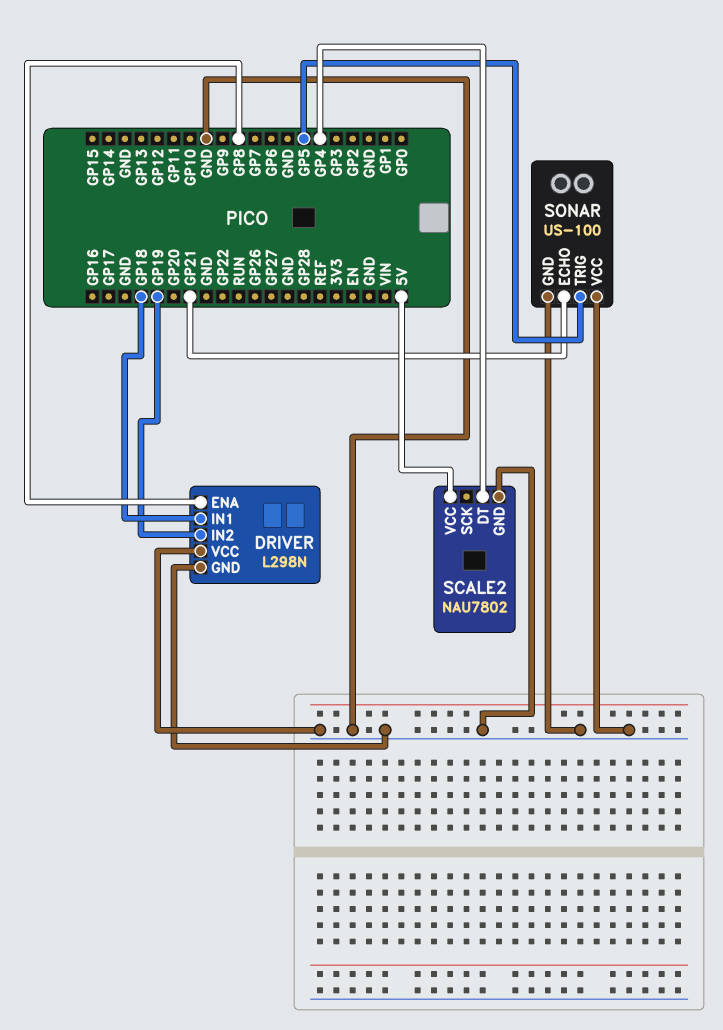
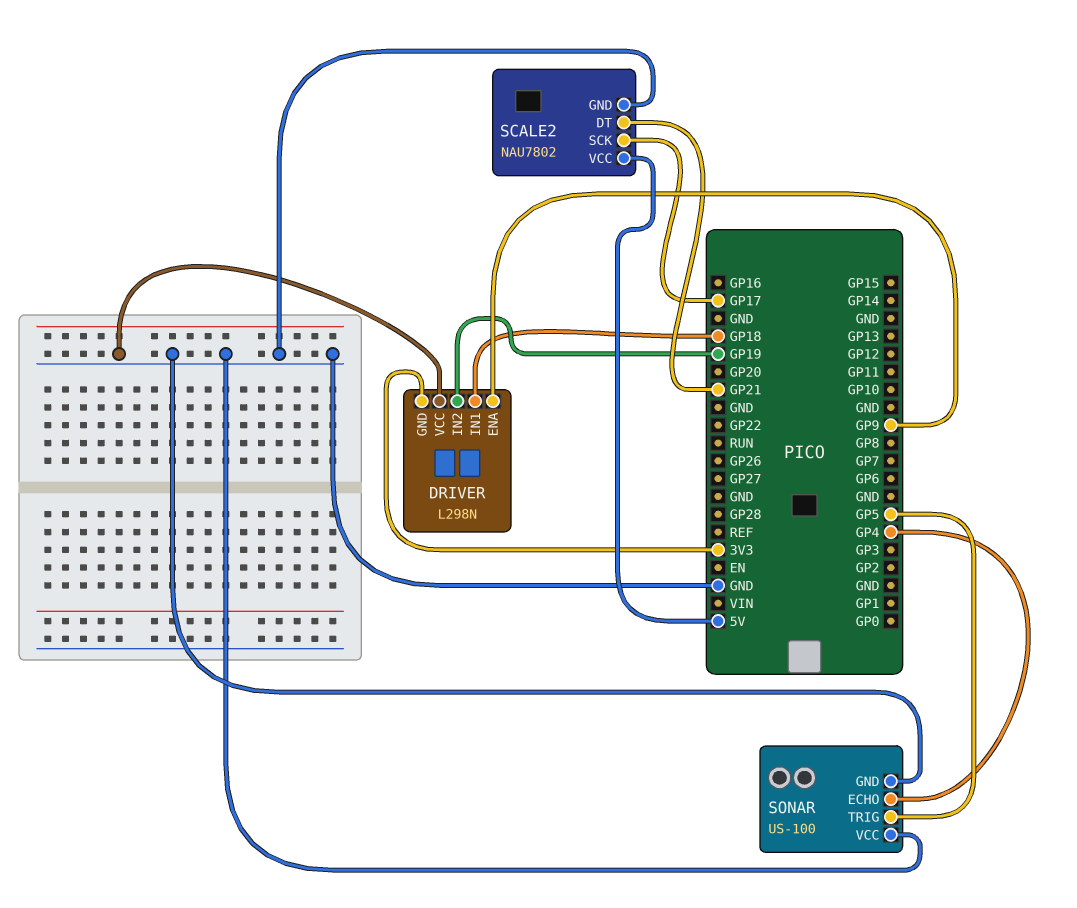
DRIVER pin ENA: GP8 -> GP9
DRIVER pin GND: GND -> 3V3
SCALE2 pin DT: GP4 -> GP21
SCALE2 pin SCK: none -> GP17
SONAR pin ECHO: GP21 -> GP4

